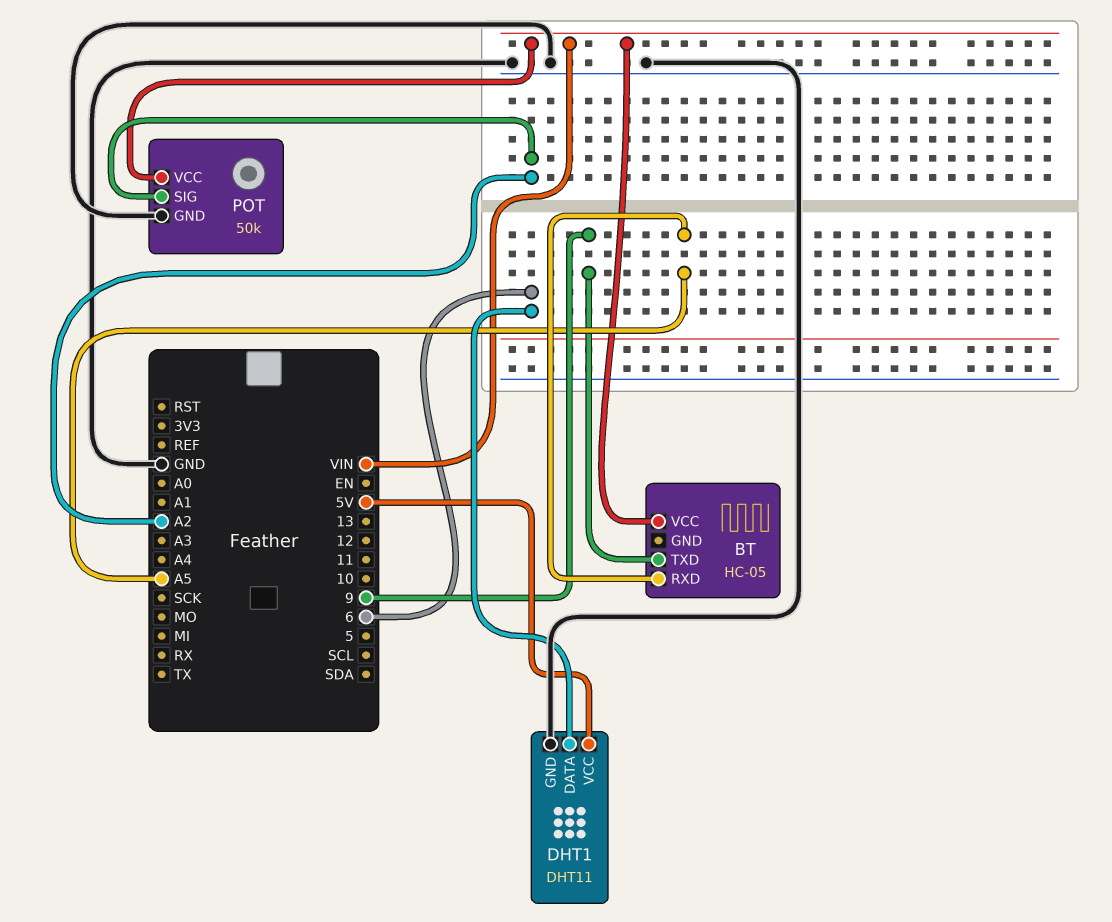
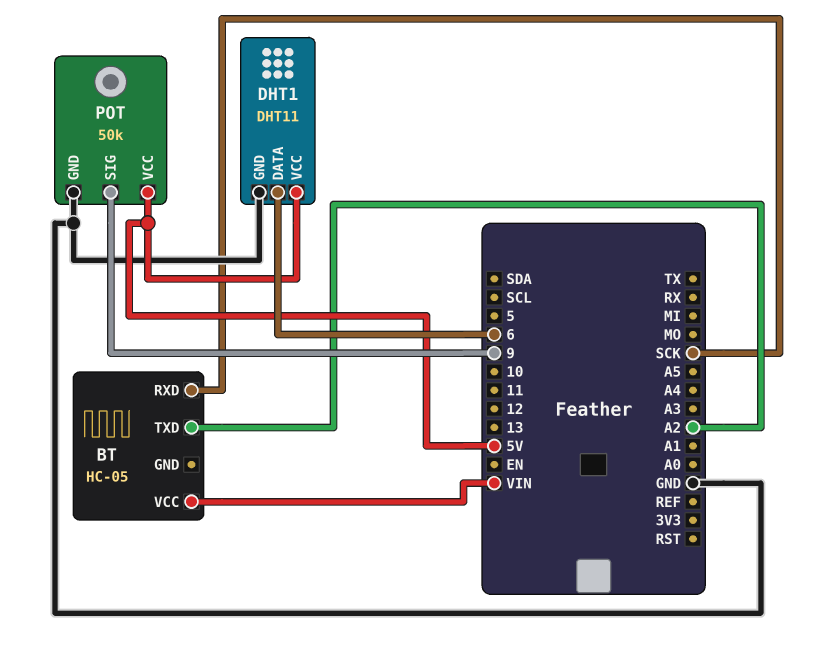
BT pin RXD: A5 -> SCK
BT pin TXD: 9 -> A2
POT pin SIG: A2 -> 9
POT pin VCC: VIN -> 5V

